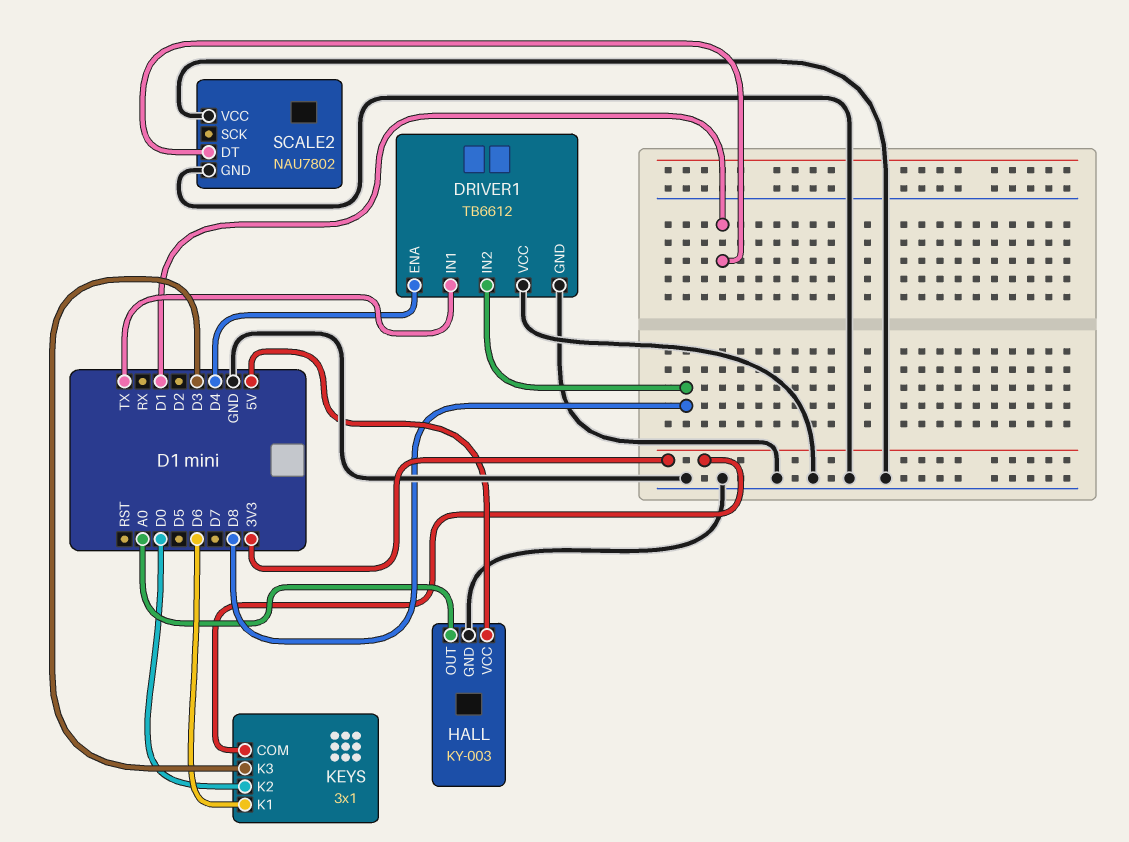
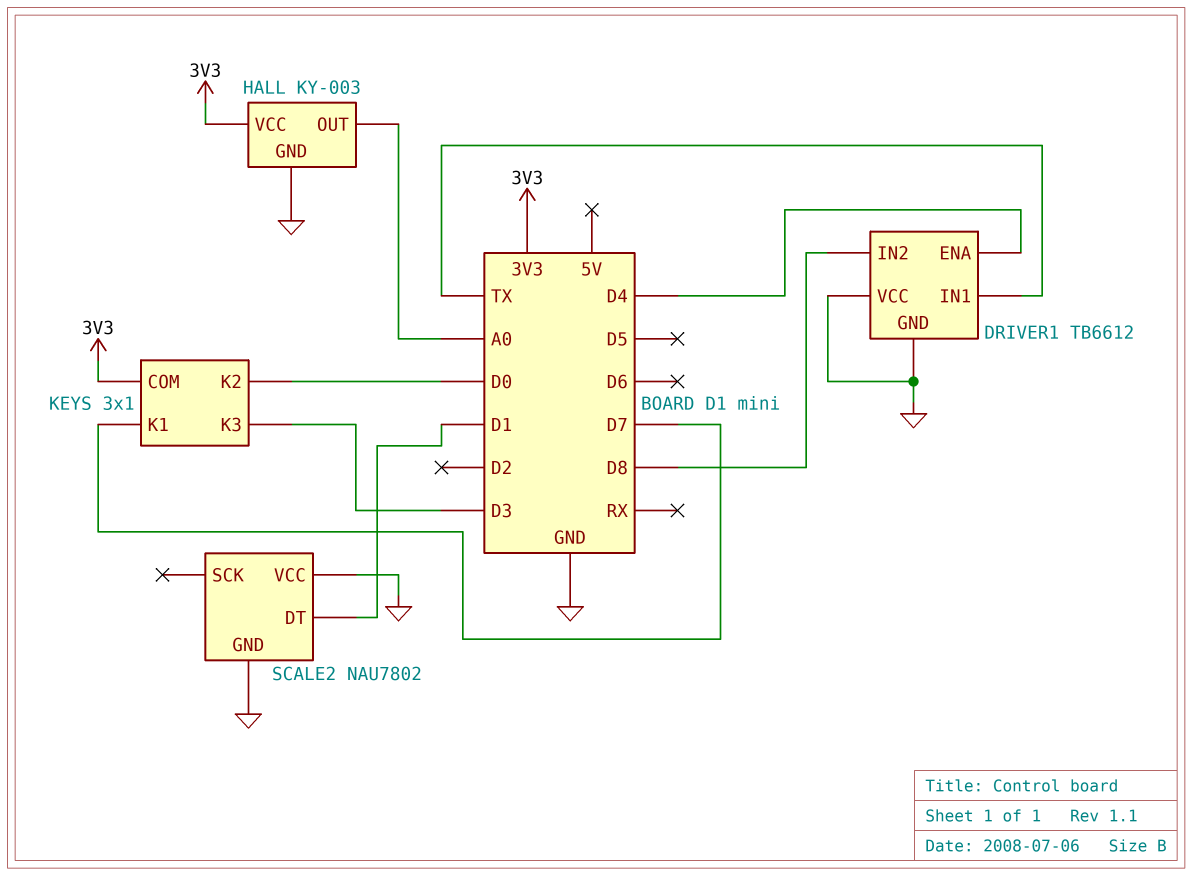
HALL pin VCC: 5V -> 3V3
KEYS pin K1: D6 -> D7

